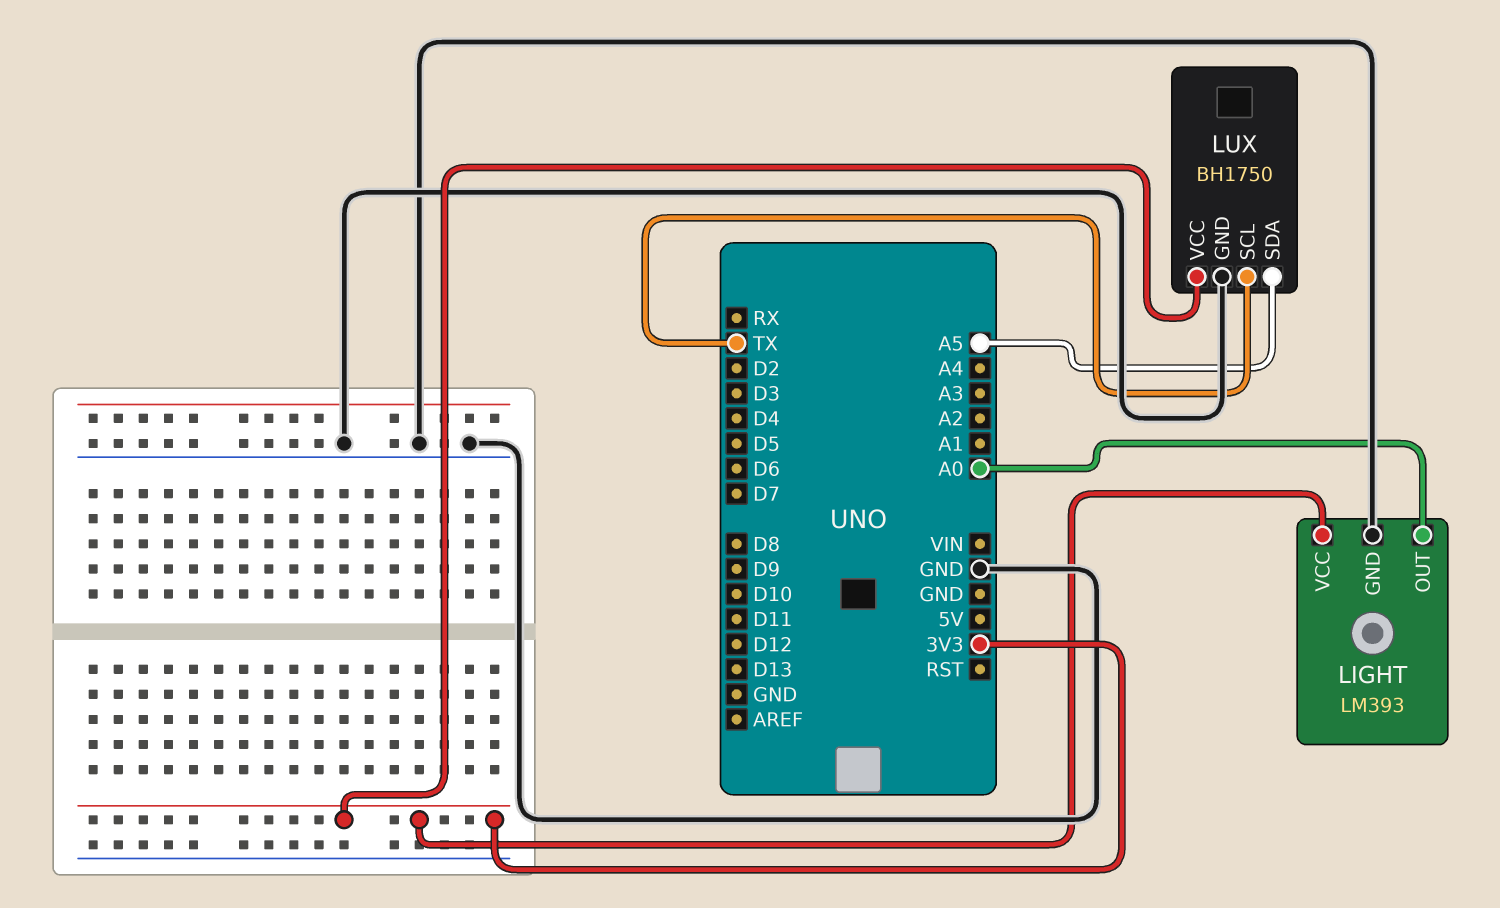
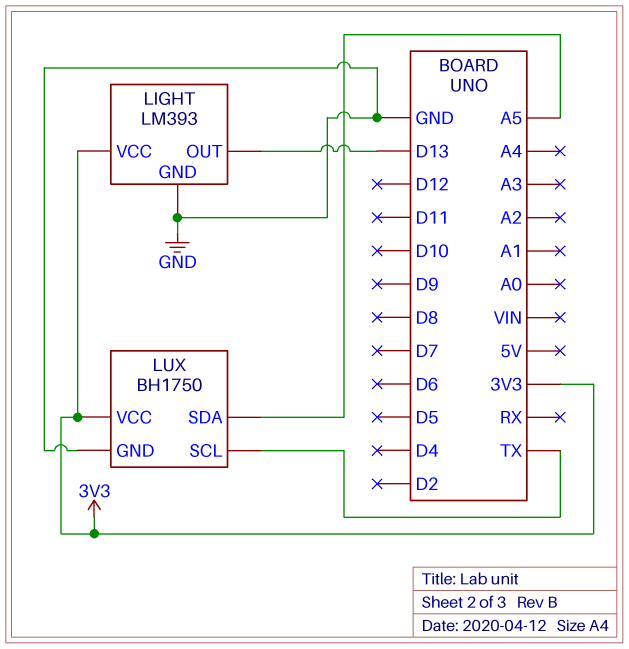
LIGHT pin OUT: A0 -> D13

